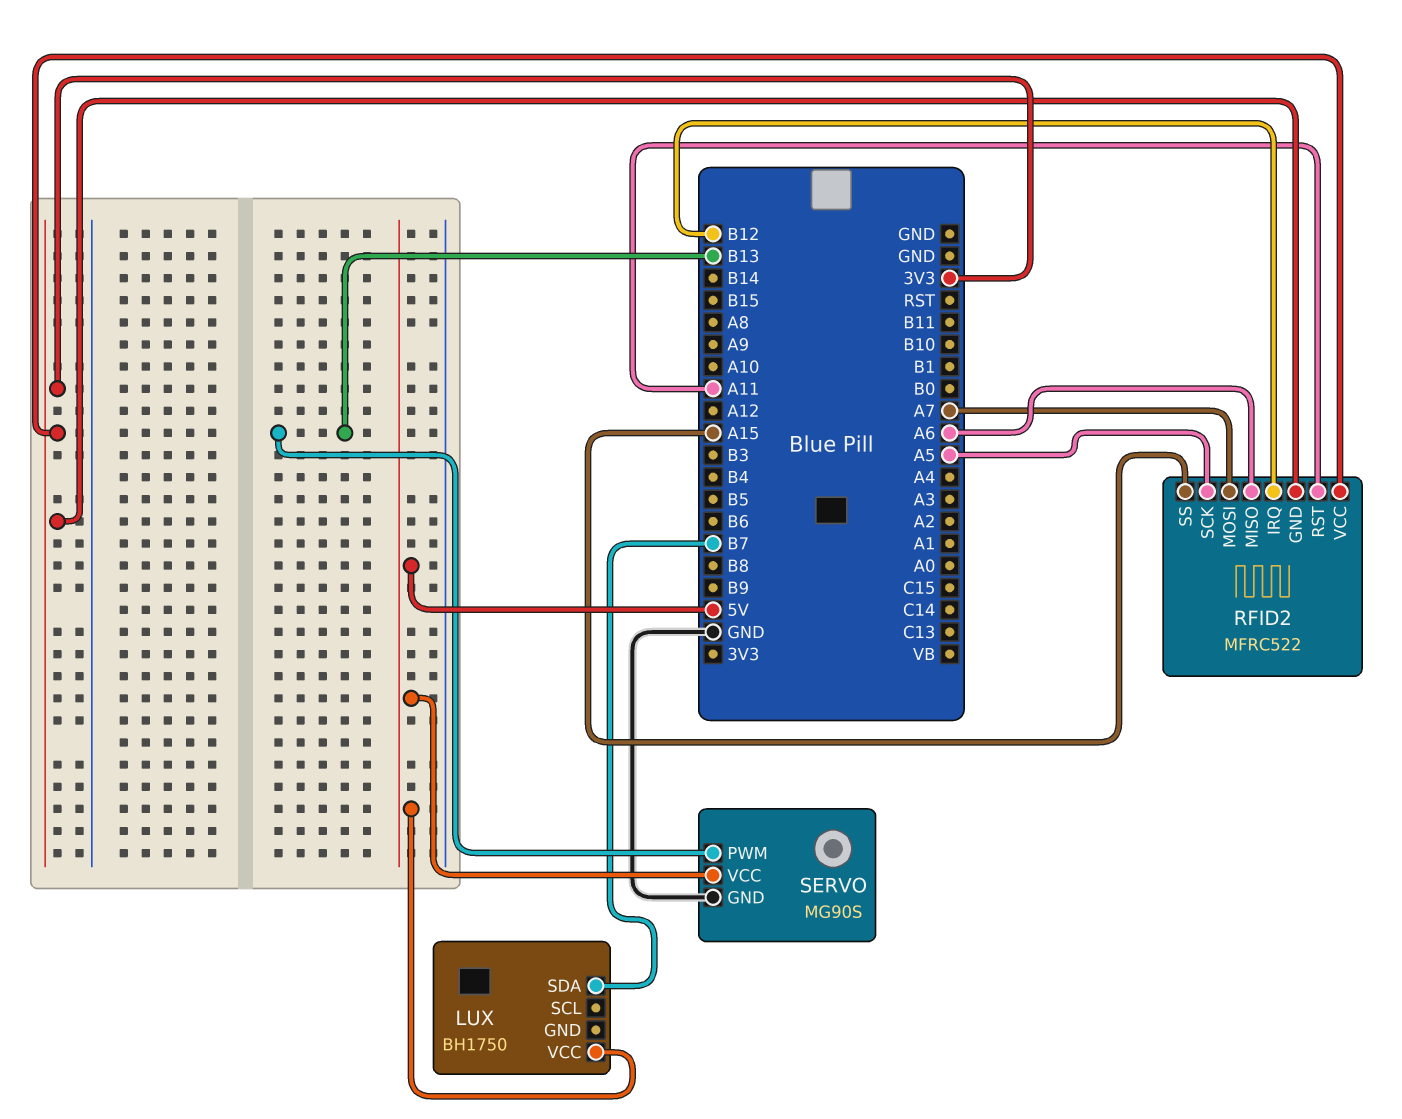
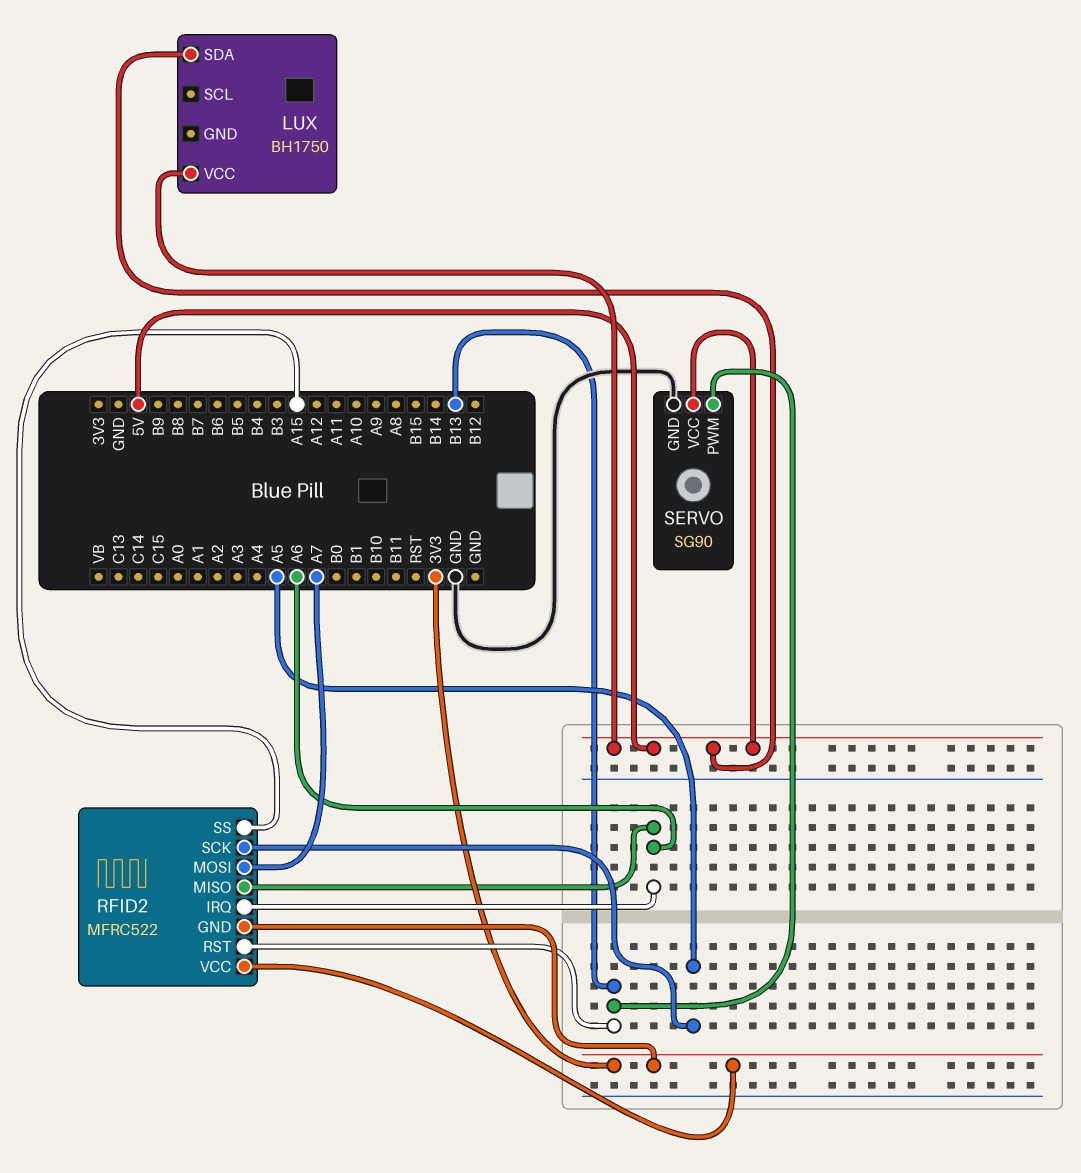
LUX pin SDA: B7 -> 5V
RFID2 pin IRQ: B12 -> A6
RFID2 pin RST: A11 -> B13
SERVO: MG90S -> SG90

